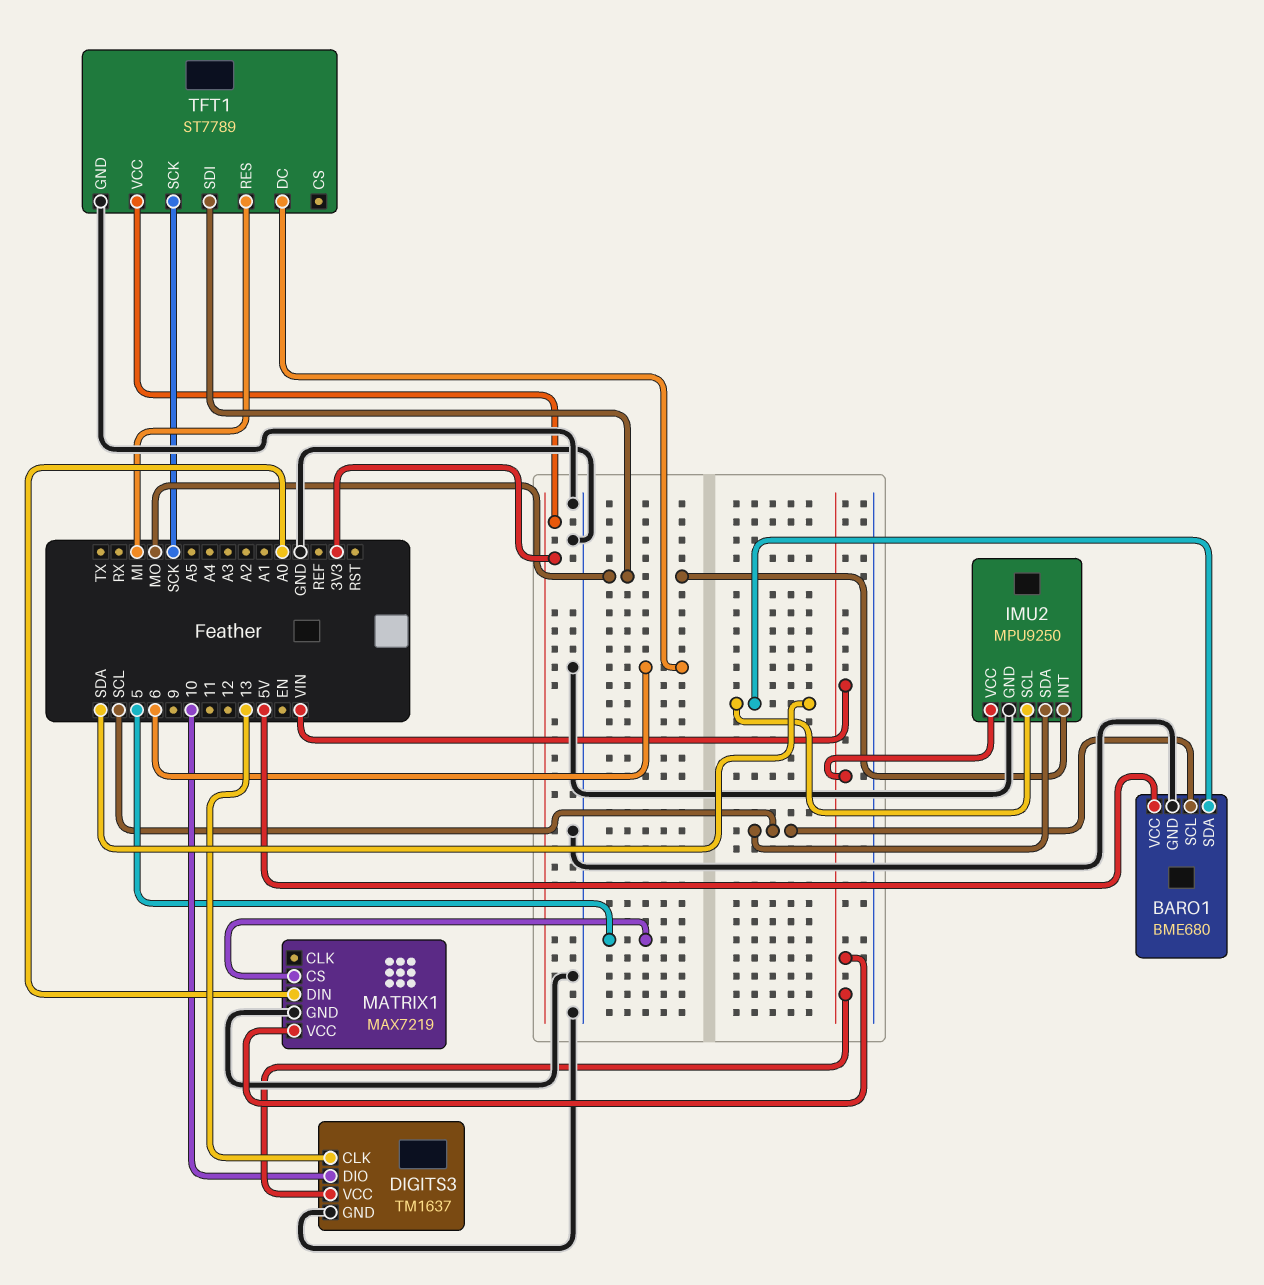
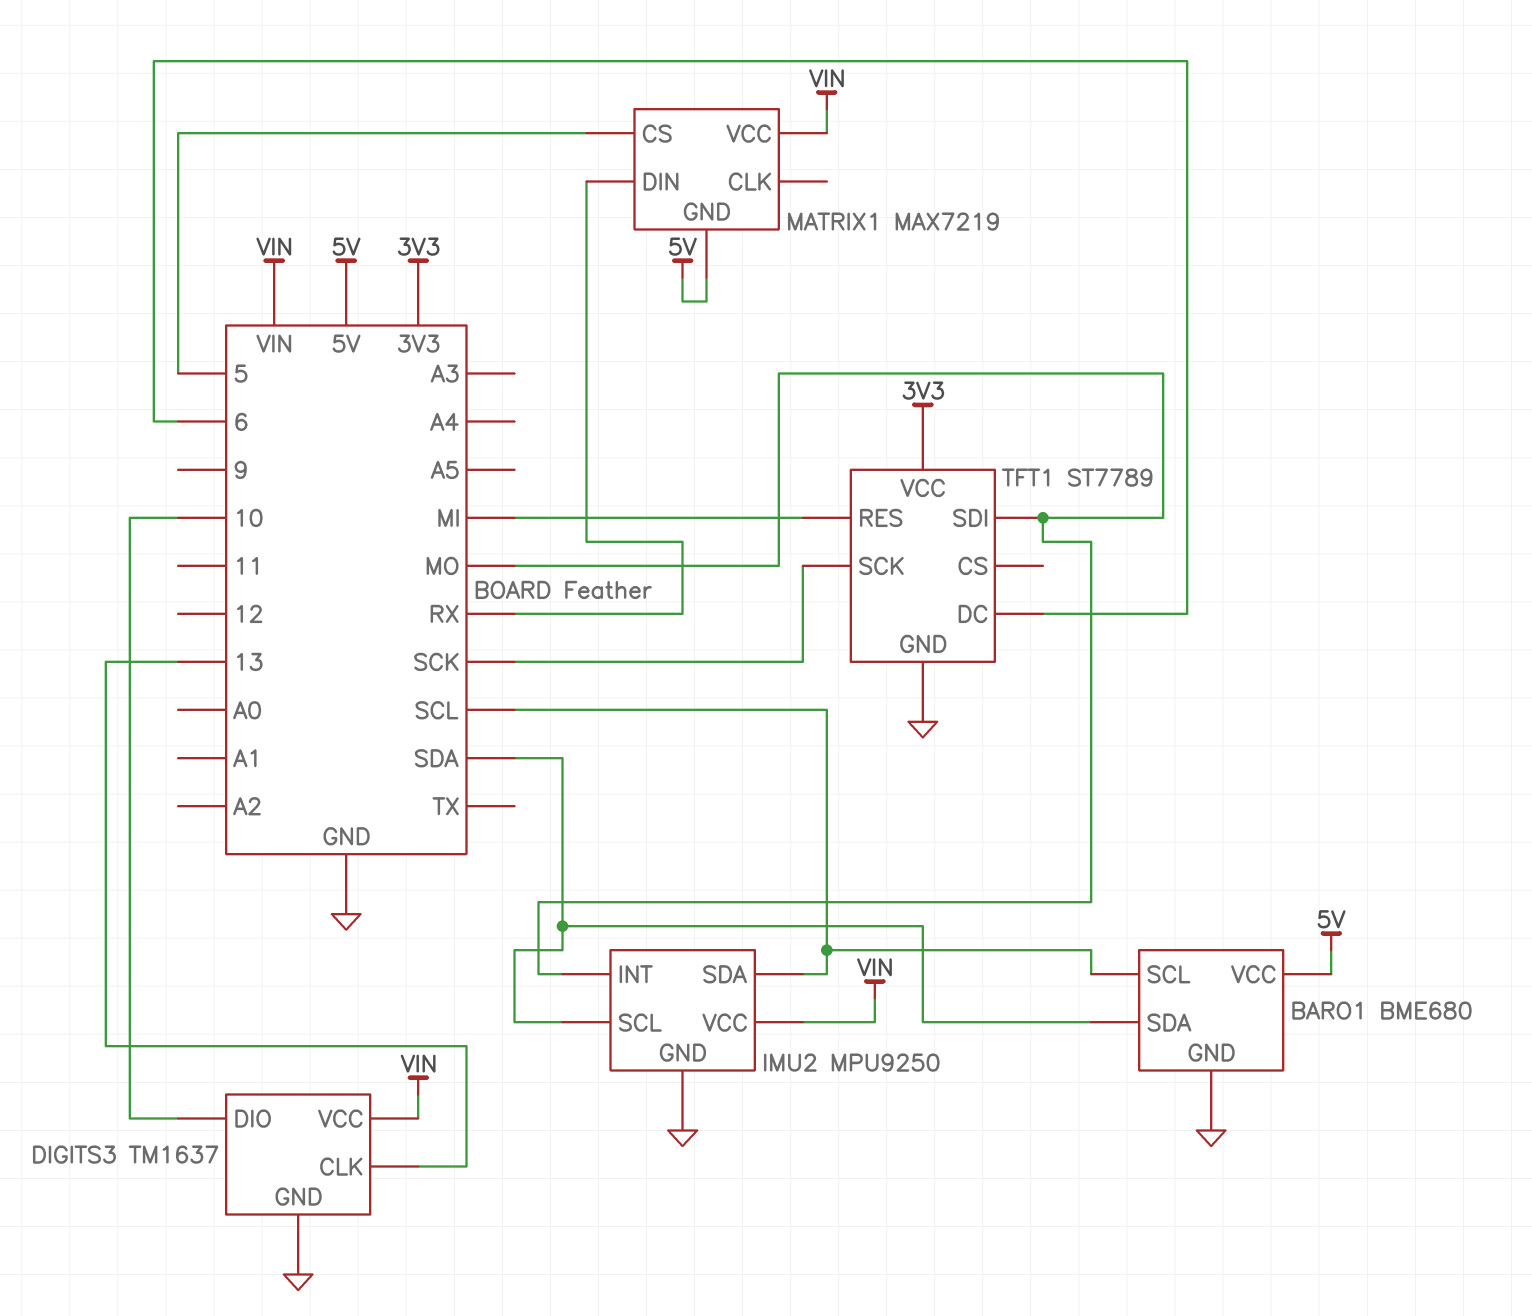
MATRIX1 pin DIN: A0 -> RX
MATRIX1 pin GND: GND -> 5V

